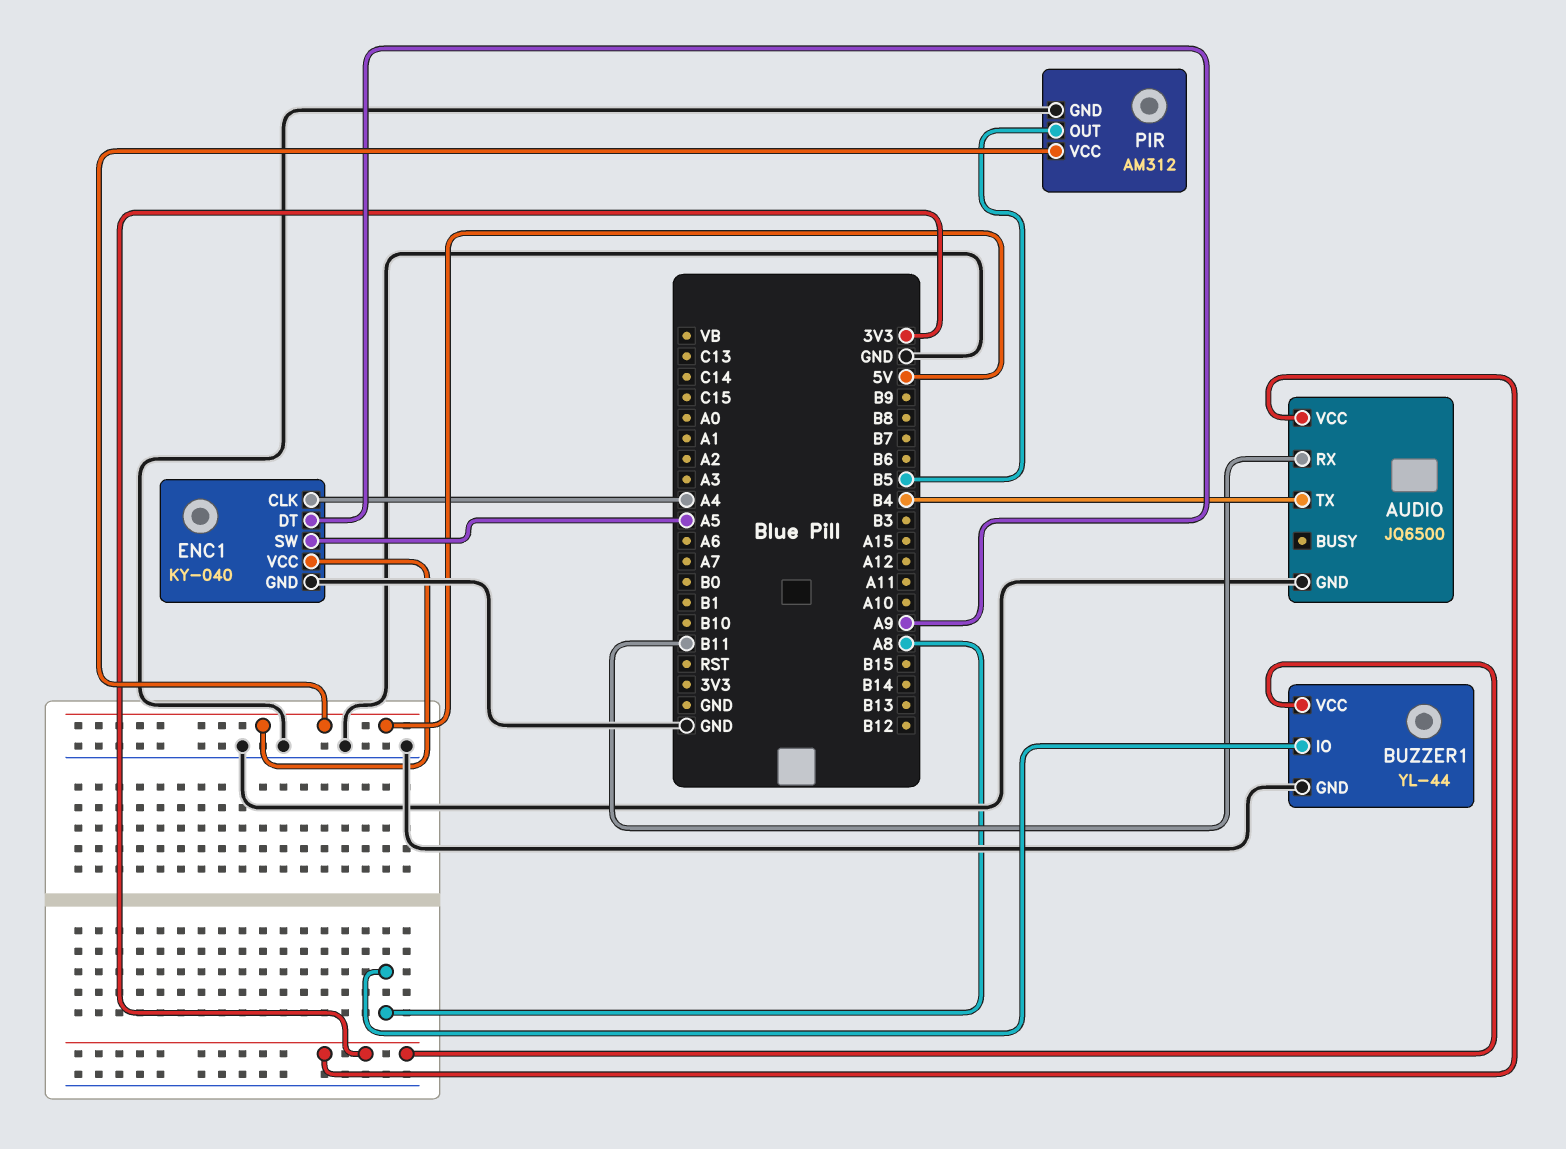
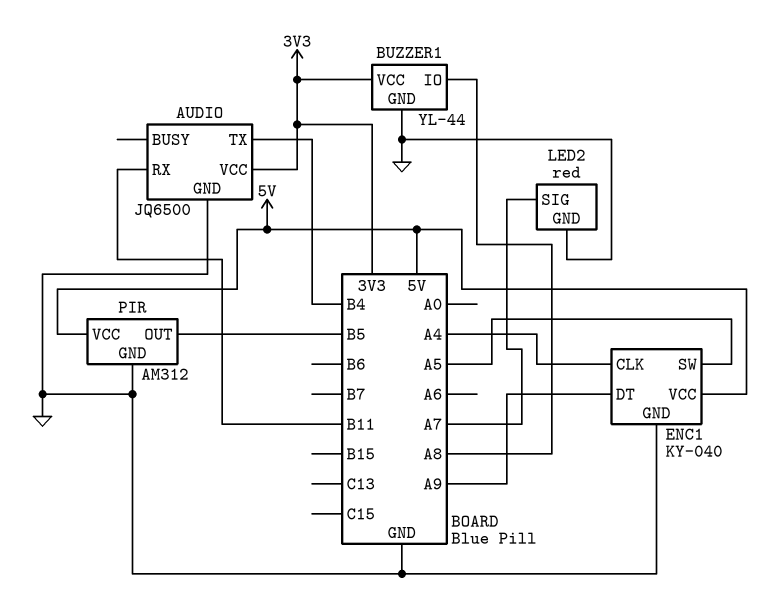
LED2: none -> red
LED2 pin GND: none -> GND
LED2 pin SIG: none -> A7

